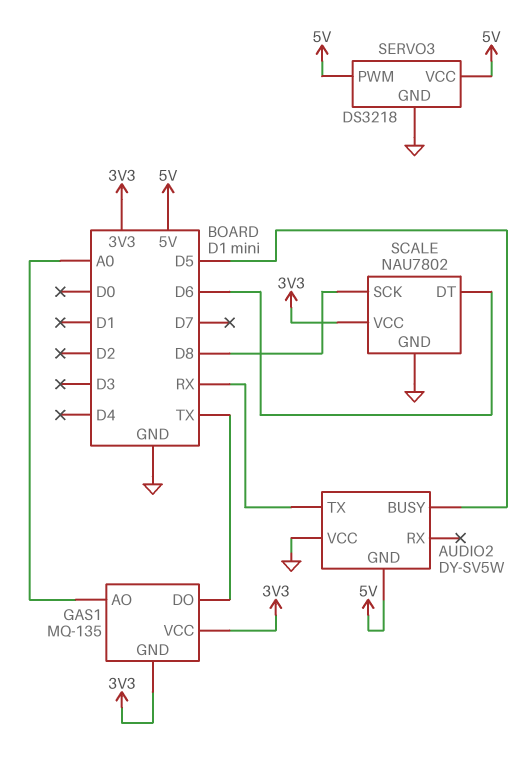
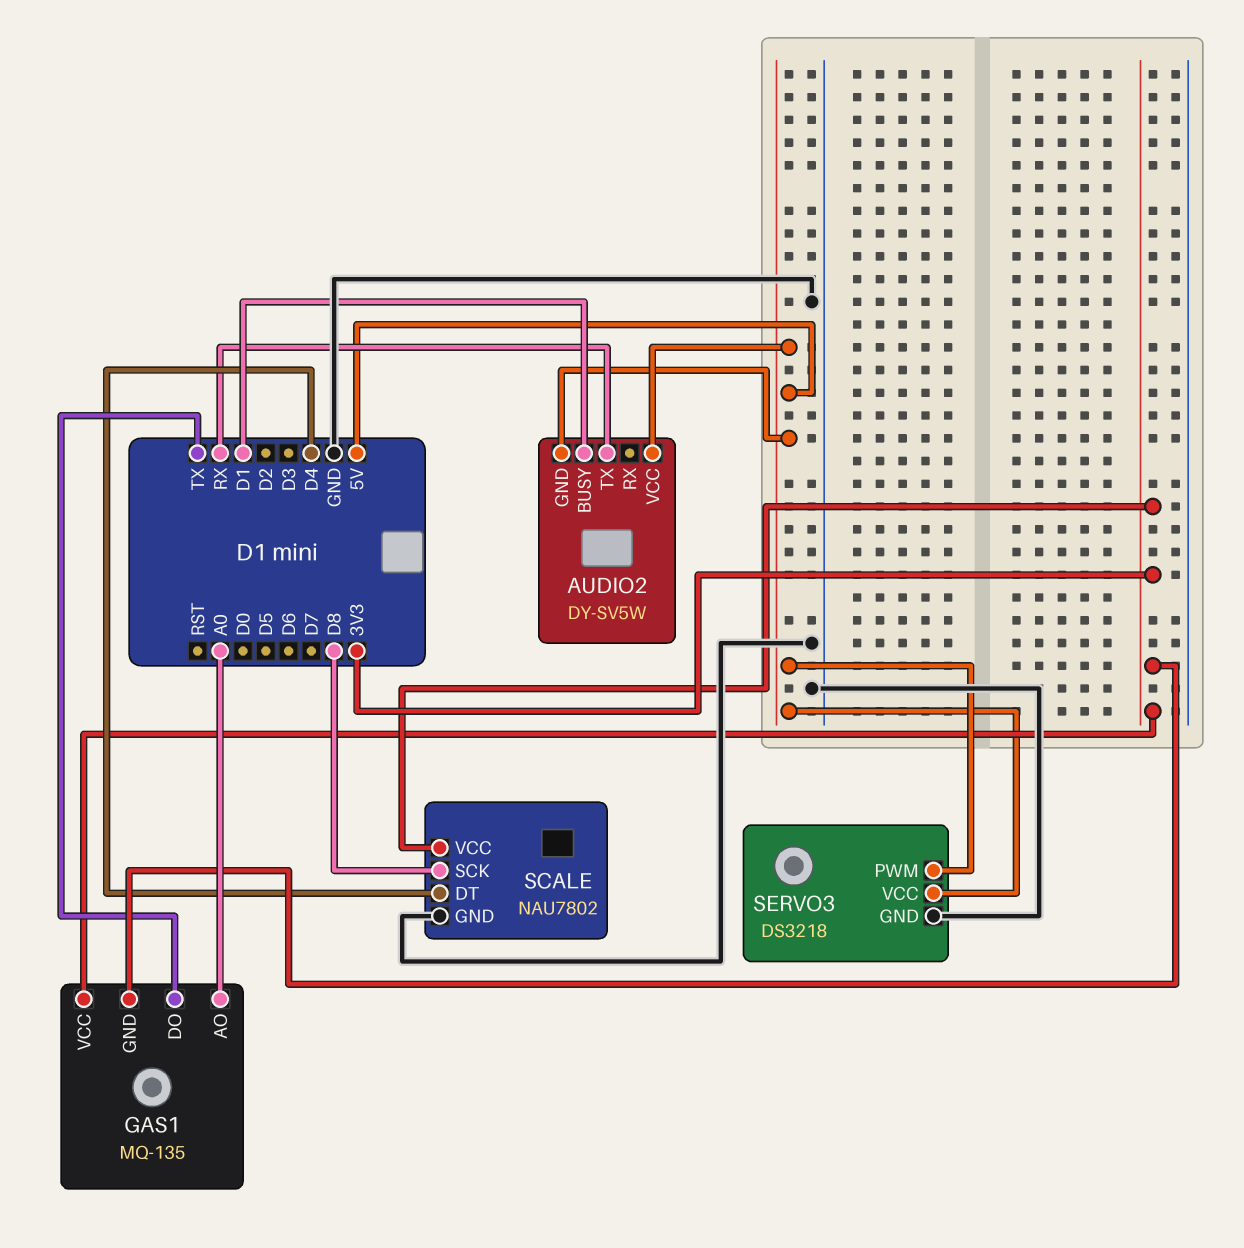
AUDIO2 pin BUSY: D5 -> D1
AUDIO2 pin VCC: GND -> 5V
SCALE pin DT: D6 -> D4

